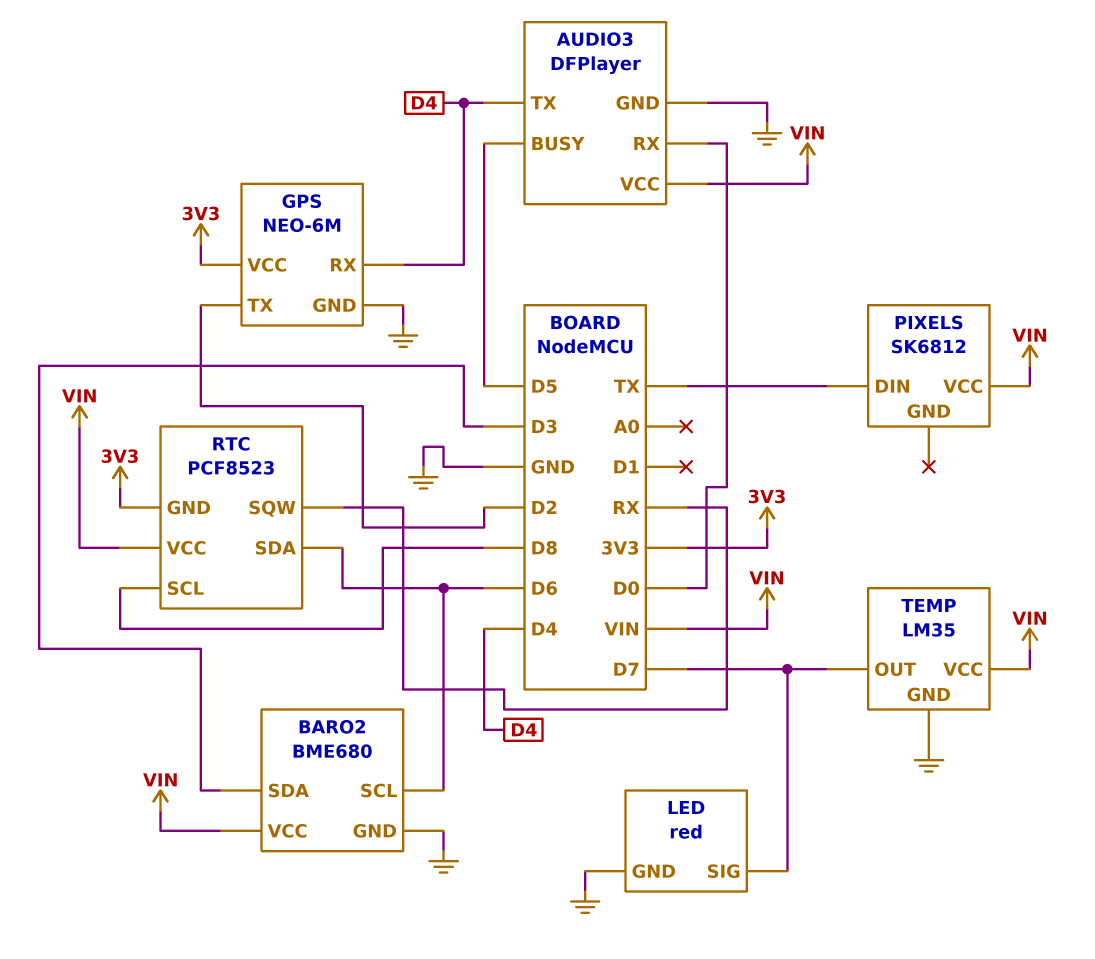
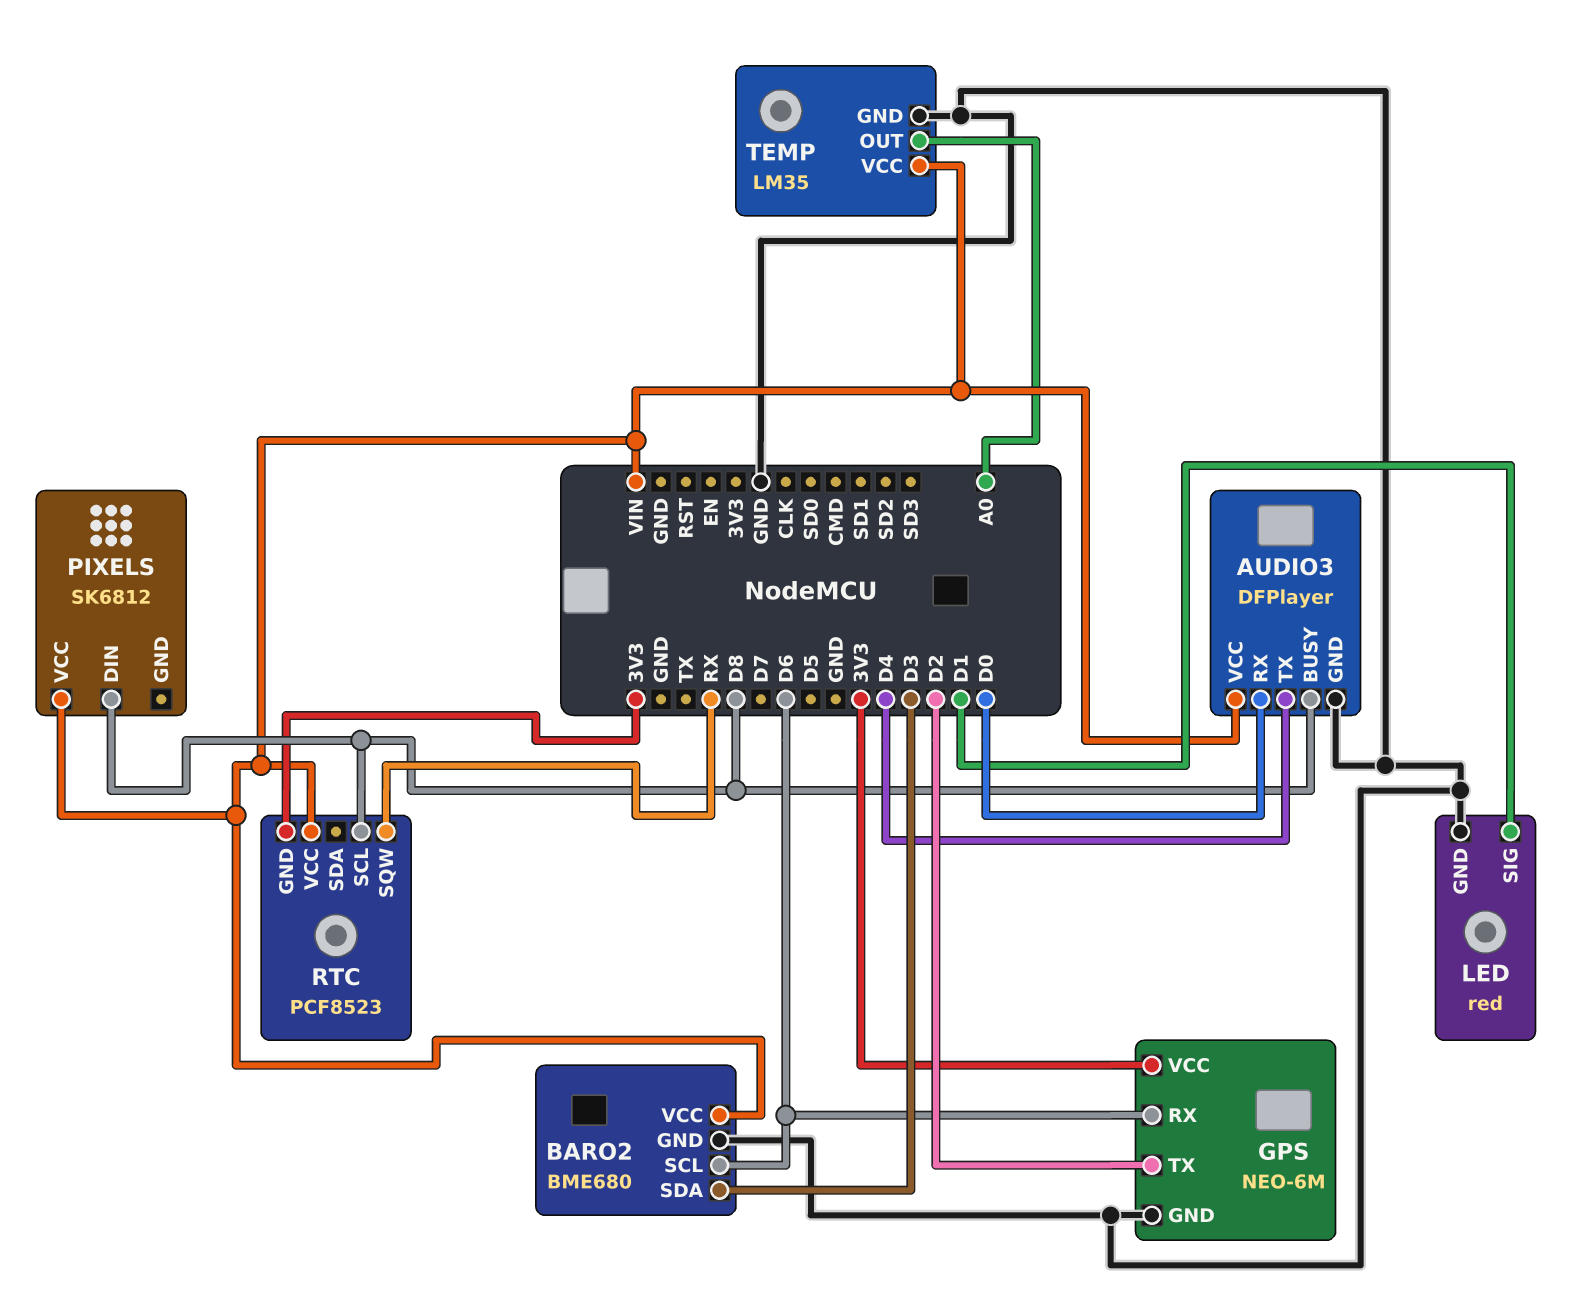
AUDIO3 pin BUSY: D5 -> D8
GPS pin RX: D4 -> D6
LED pin SIG: D7 -> D1
PIXELS pin DIN: TX -> D8
RTC pin SDA: D6 -> none
TEMP pin OUT: D7 -> A0

